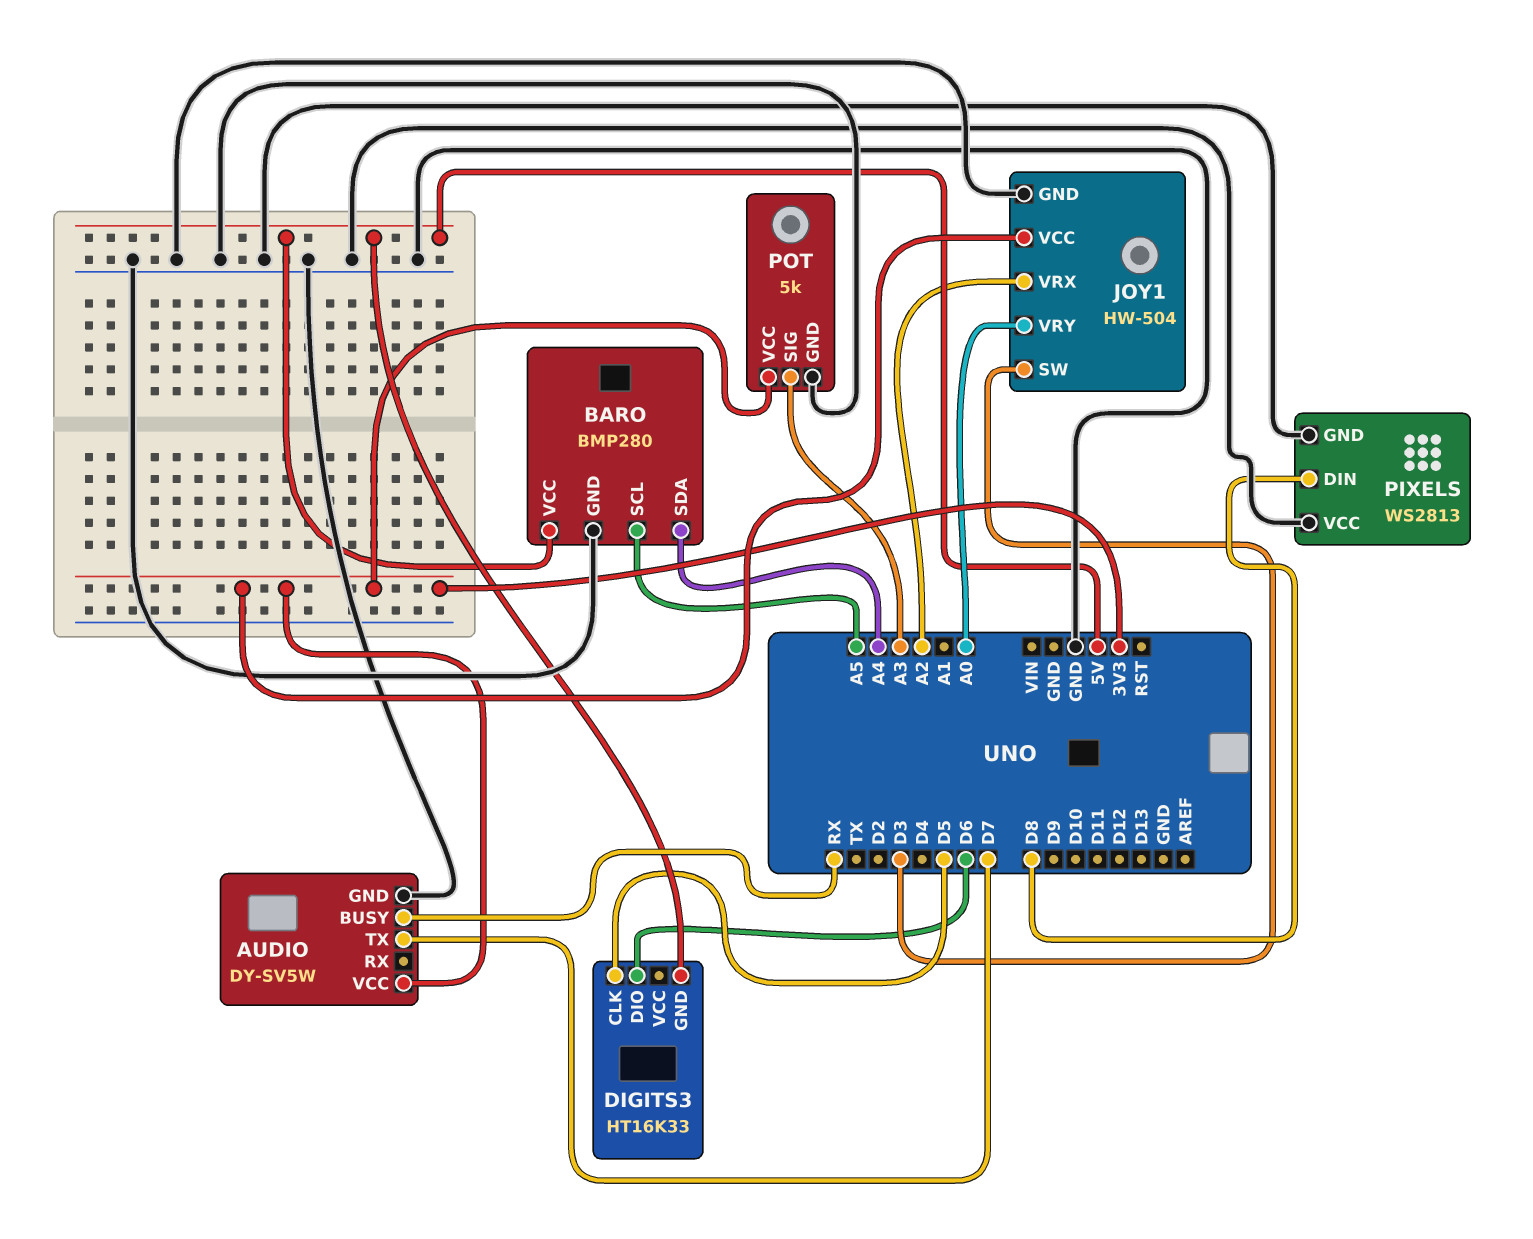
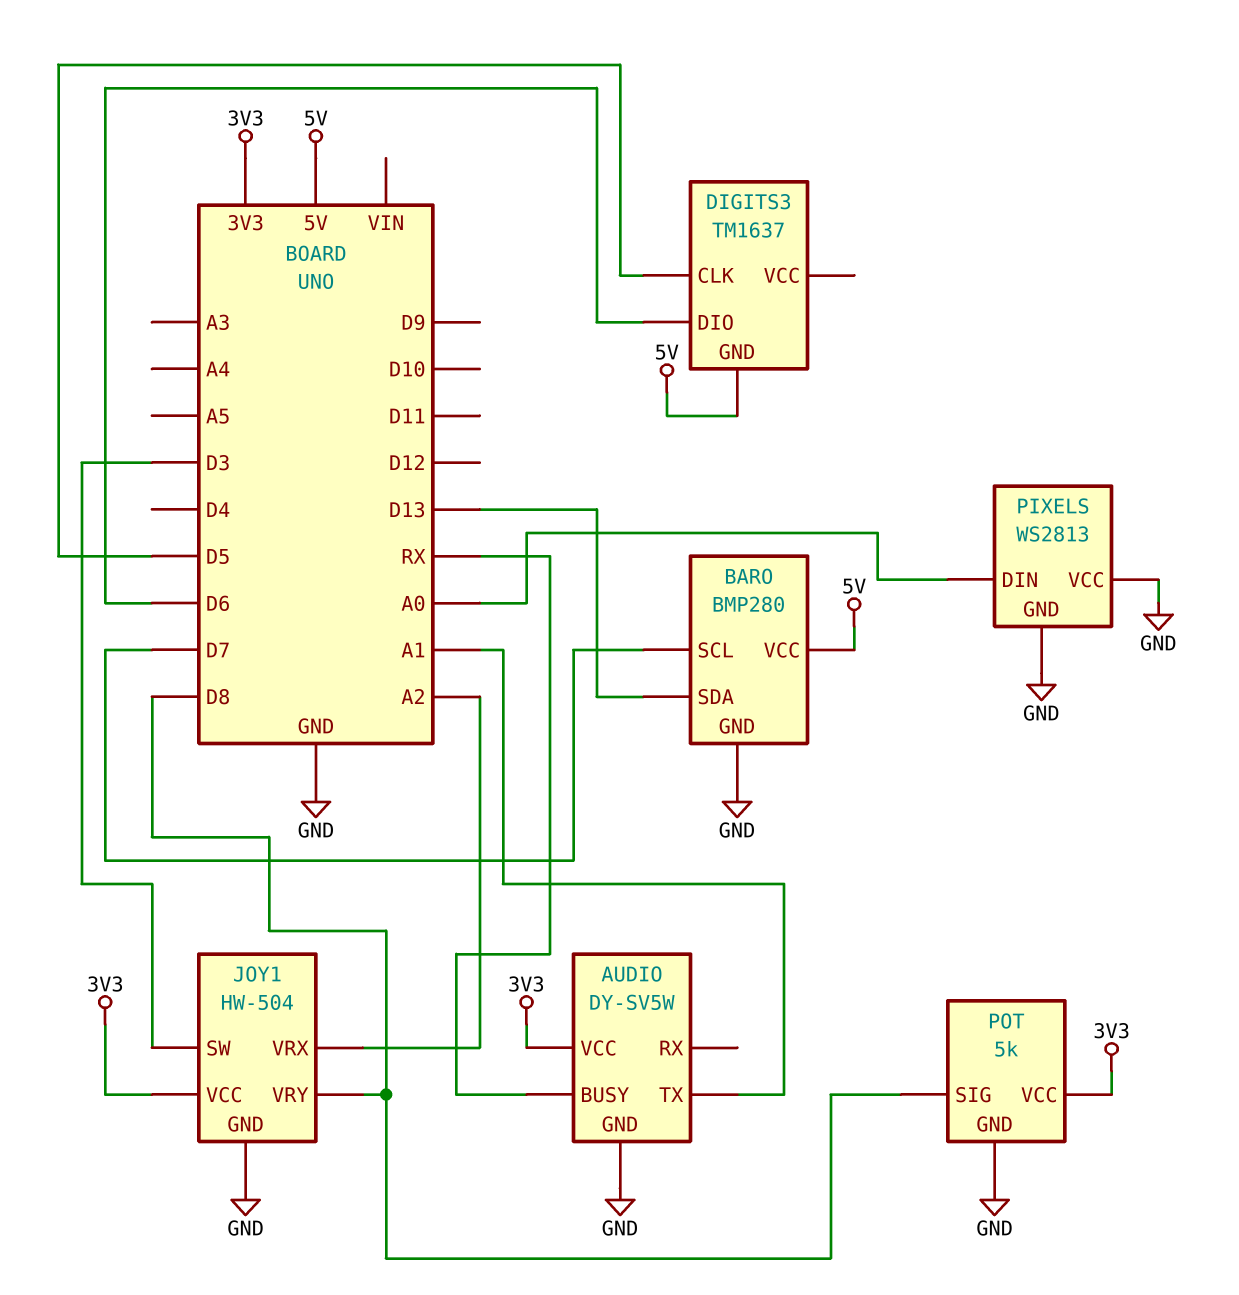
AUDIO pin TX: D7 -> A1
BARO pin SCL: A5 -> D7
BARO pin SDA: A4 -> D13
DIGITS3: HT16K33 -> TM1637
JOY1 pin VRY: A0 -> D8
PIXELS pin DIN: D8 -> A0
POT pin SIG: A3 -> D8

